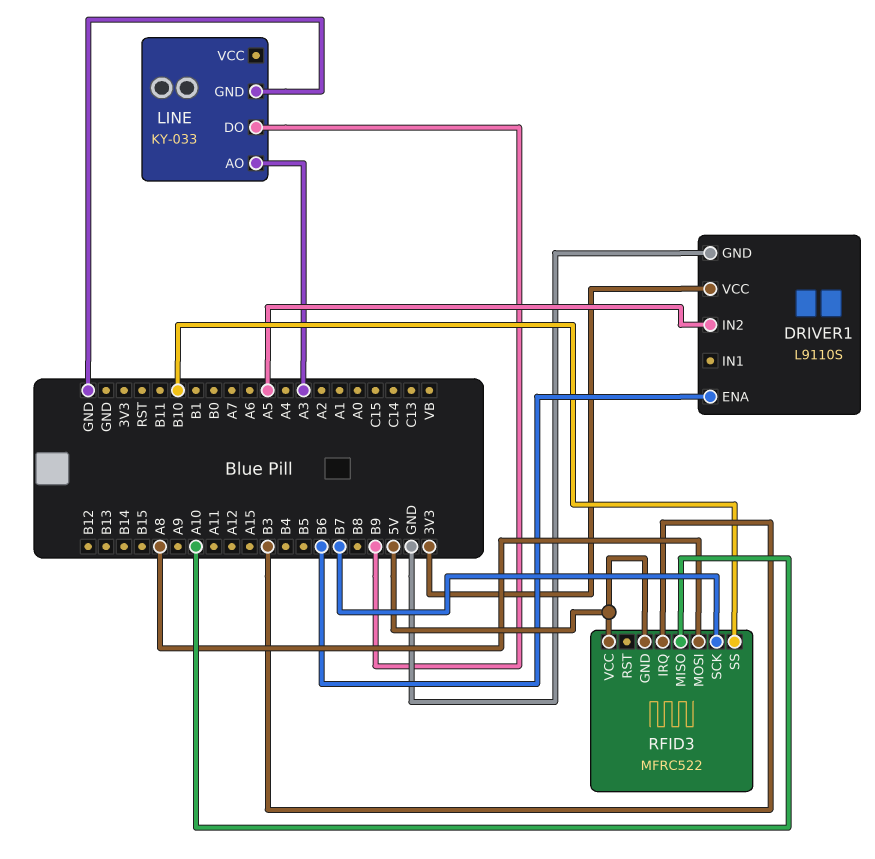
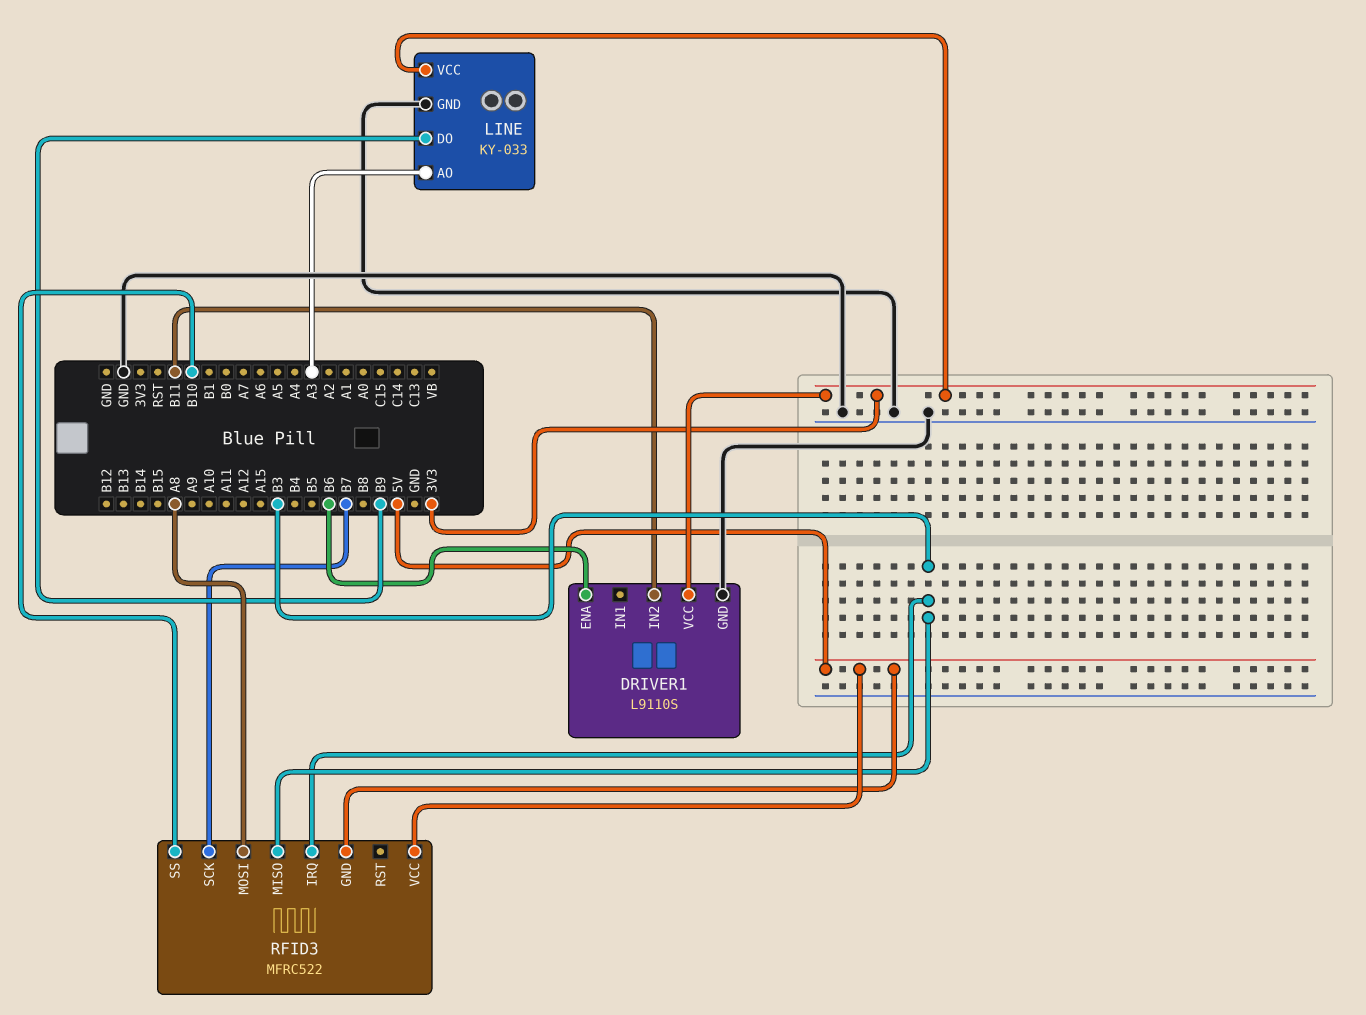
DRIVER1 pin IN2: A5 -> B11
LINE pin VCC: none -> 3V3
RFID3 pin MISO: A10 -> B3

